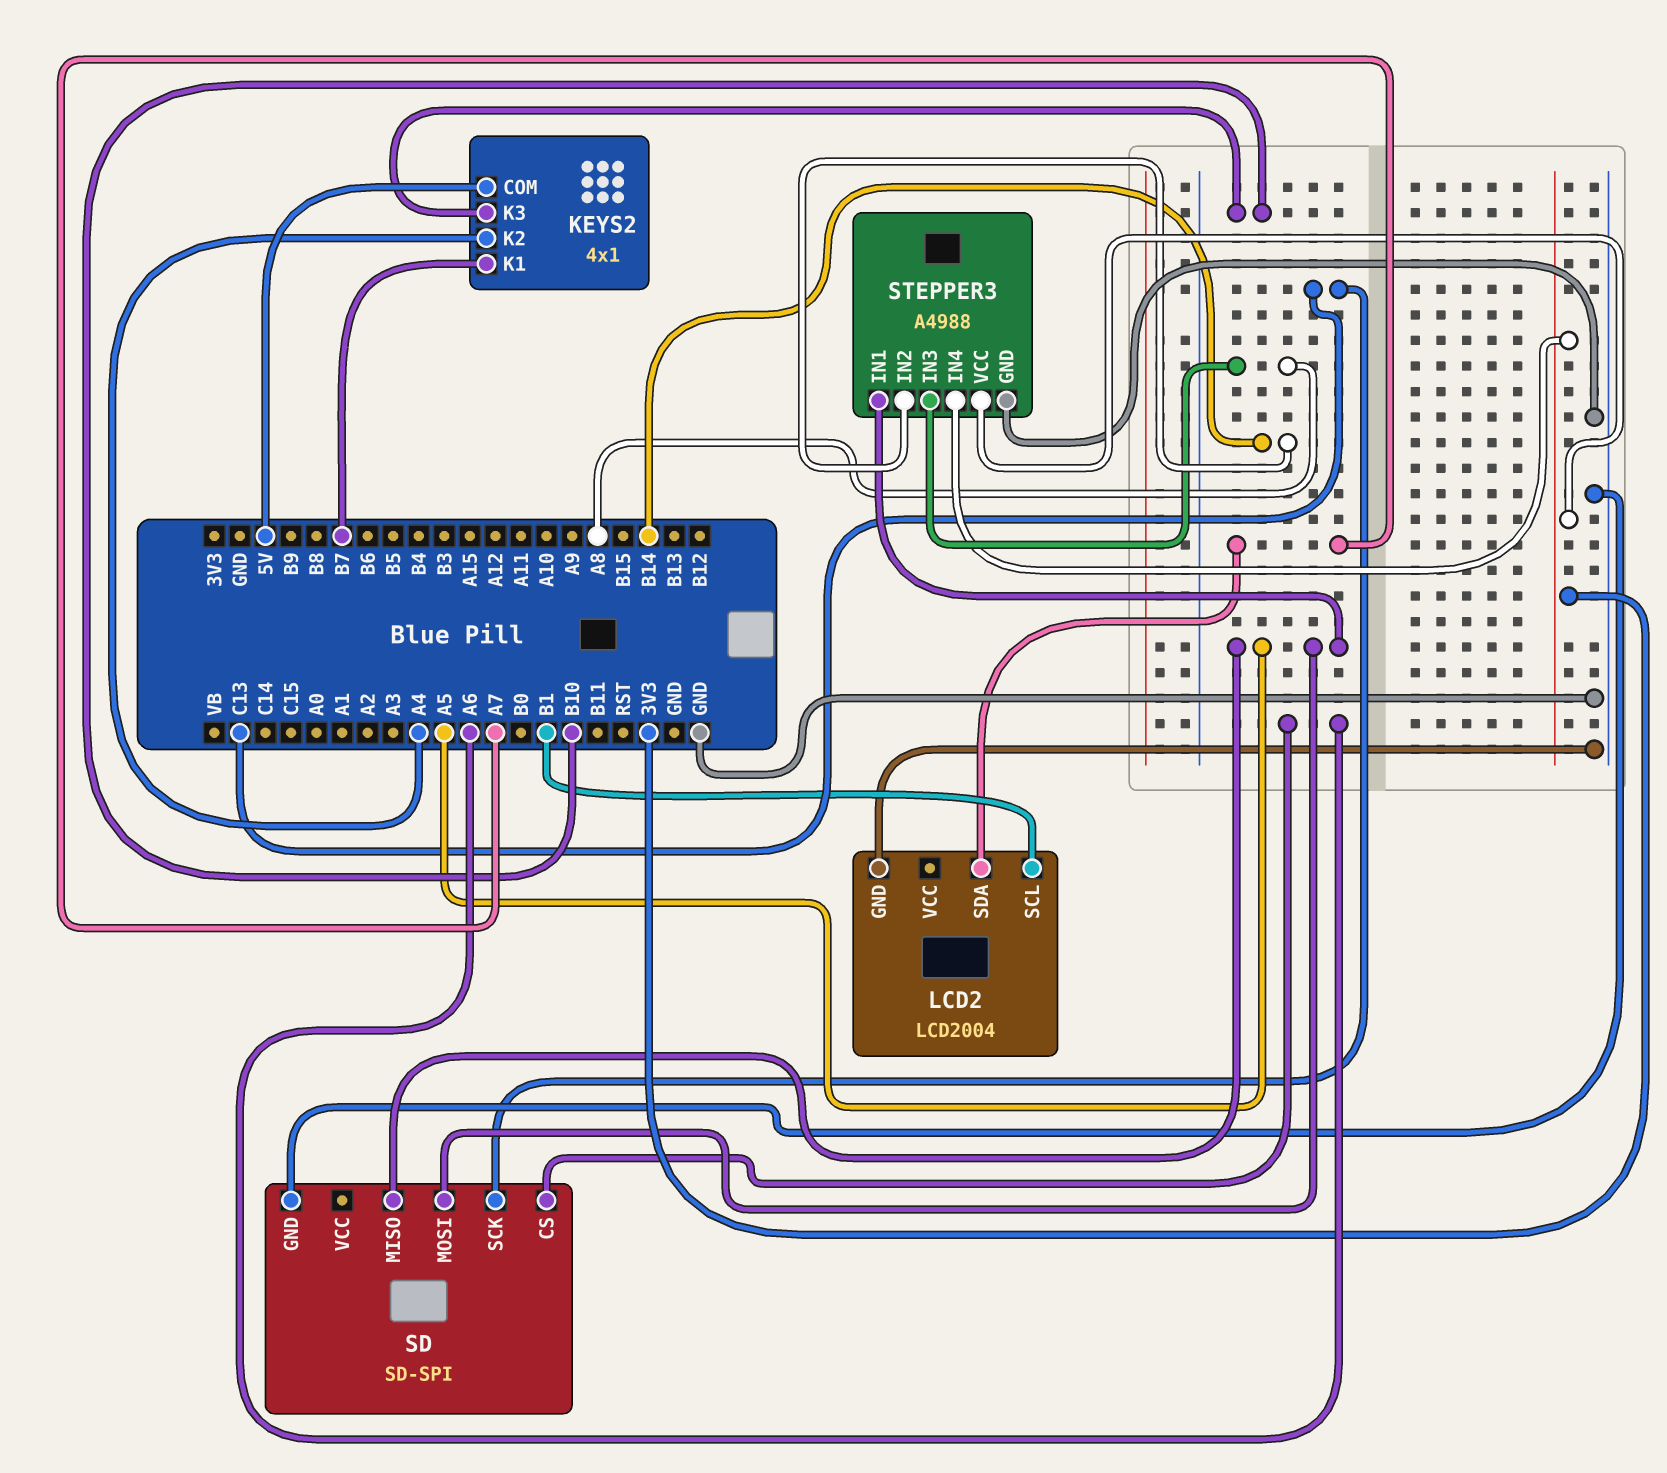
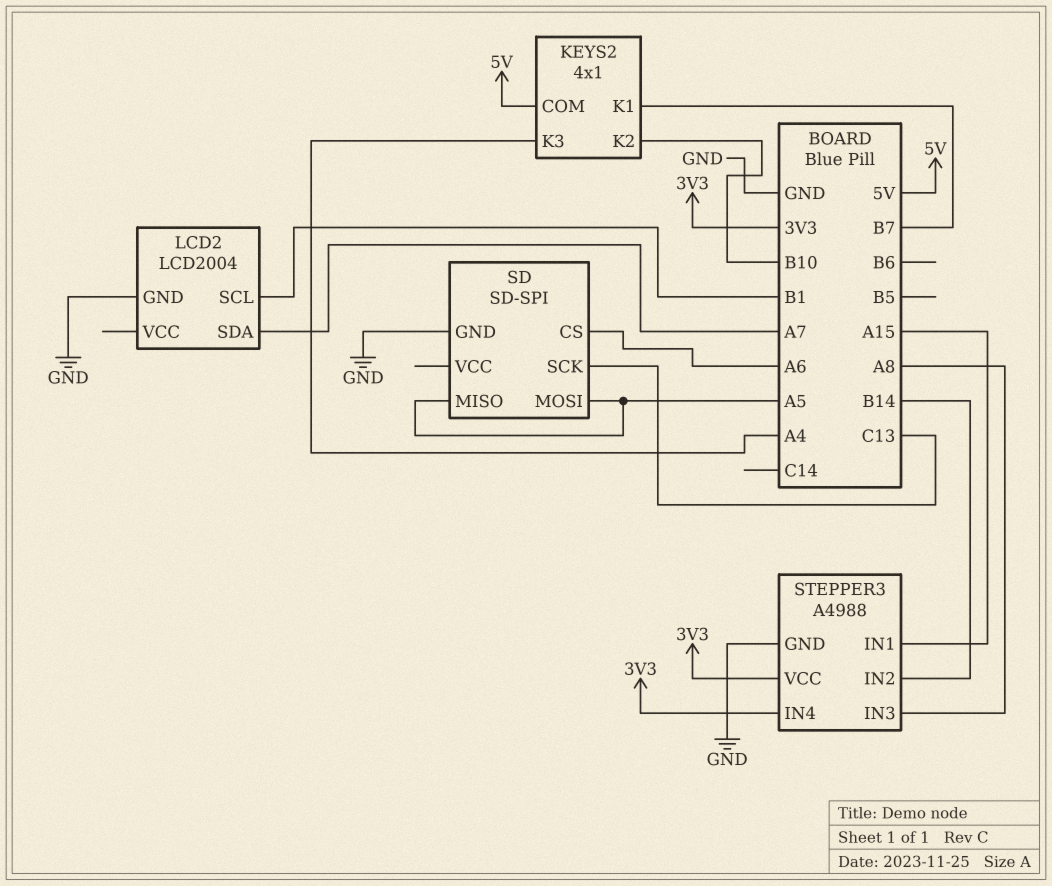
KEYS2 pin K2: A4 -> B10
KEYS2 pin K3: B10 -> A4
STEPPER3 pin IN1: A5 -> A15

